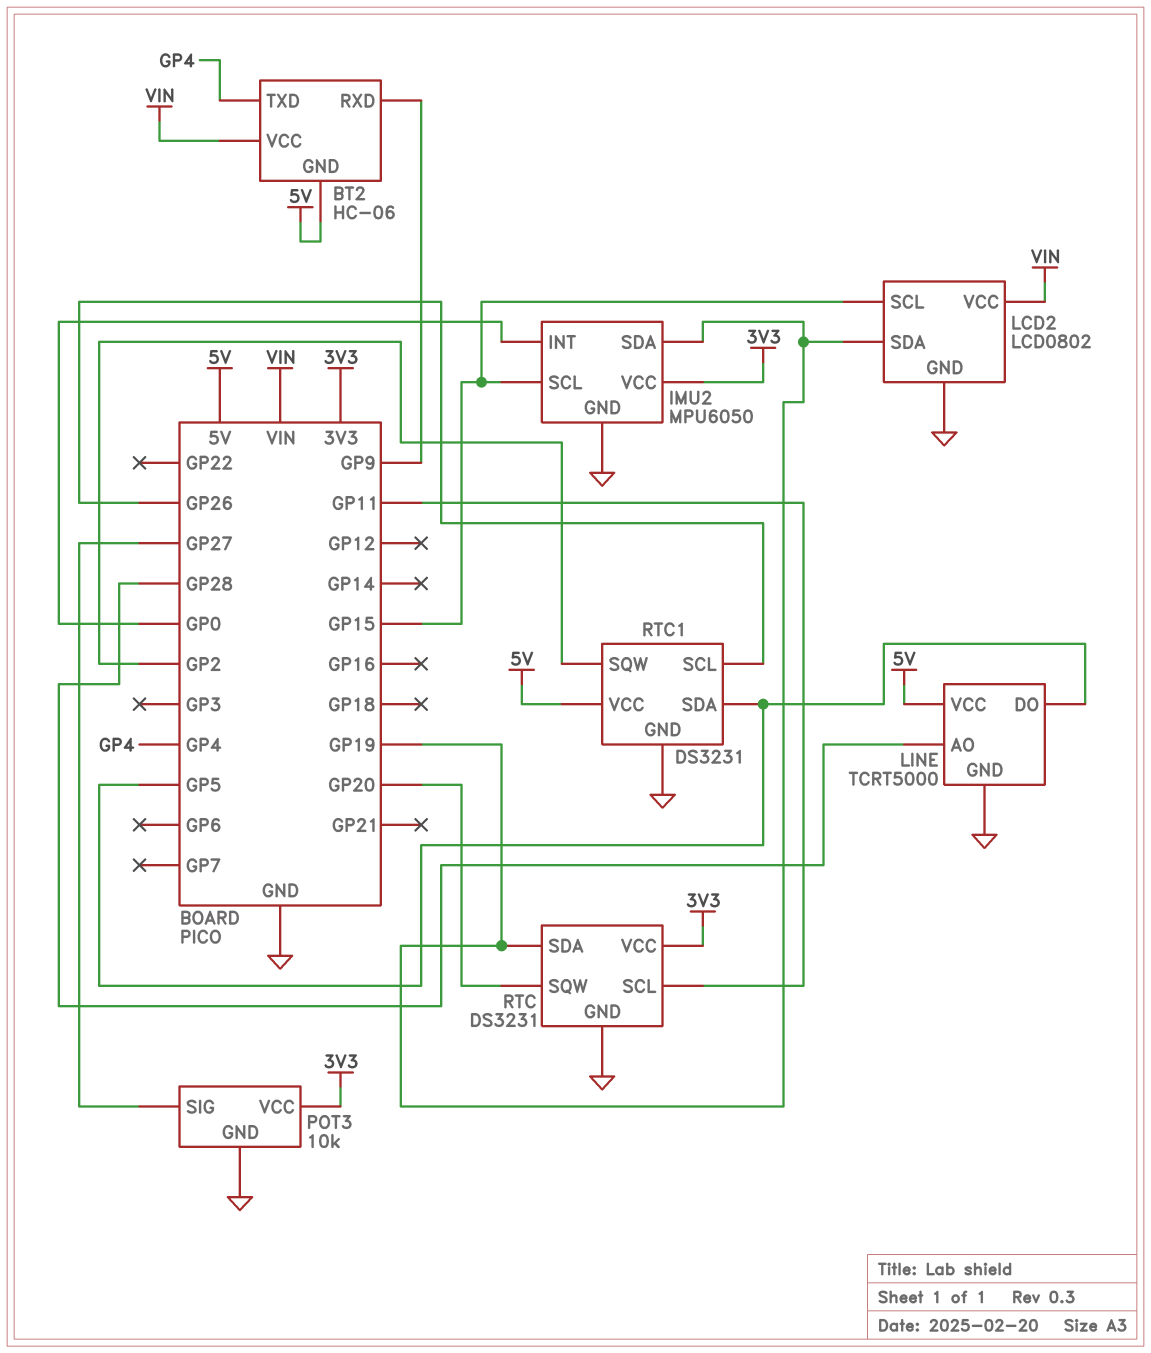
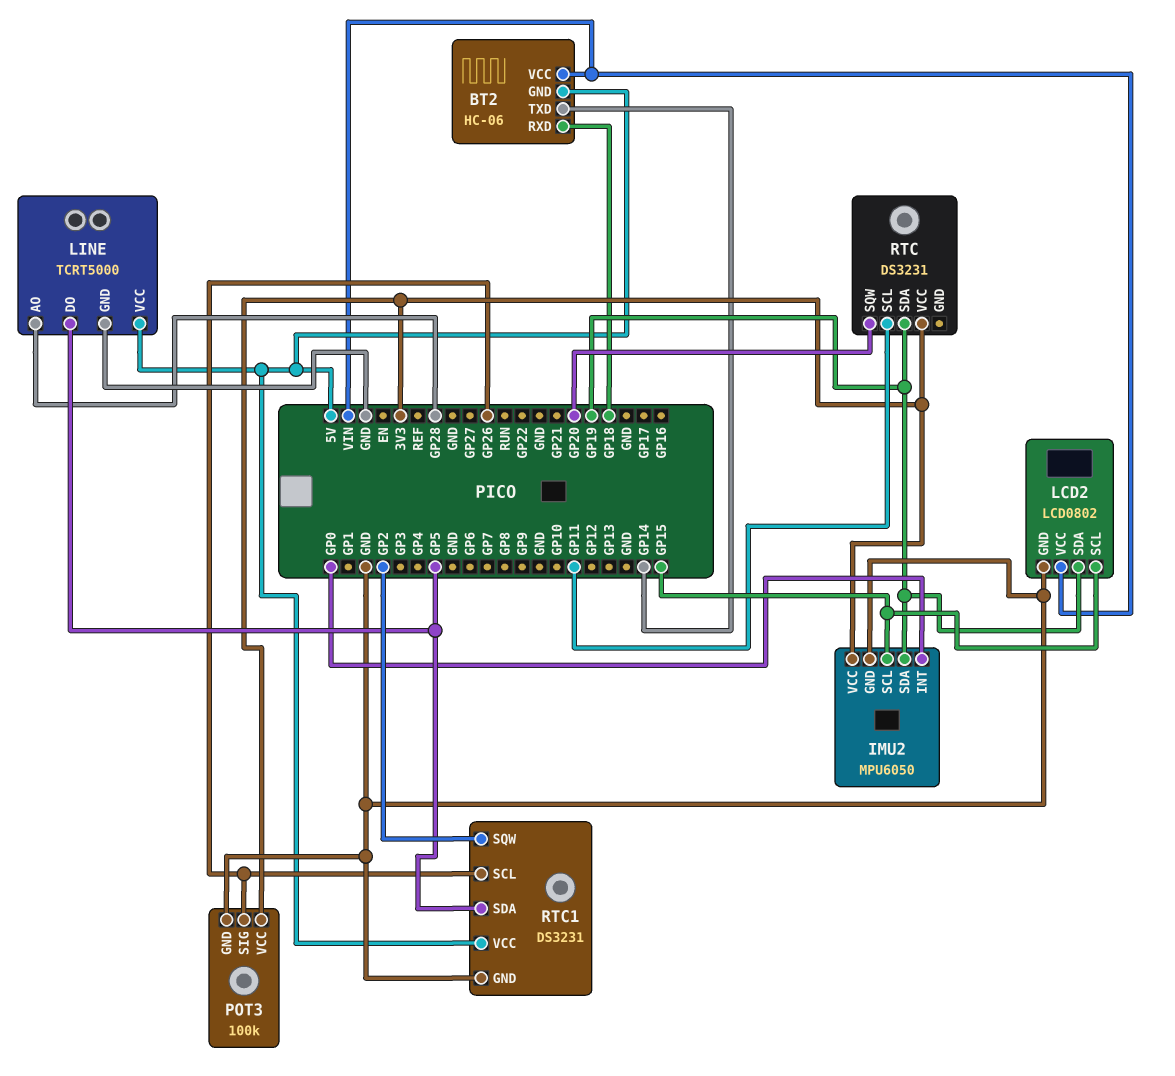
BT2 pin RXD: GP9 -> GP18
BT2 pin TXD: GP4 -> GP14
POT3: 10k -> 100k
POT3 pin SIG: GP27 -> GP26
RTC pin GND: GND -> none

